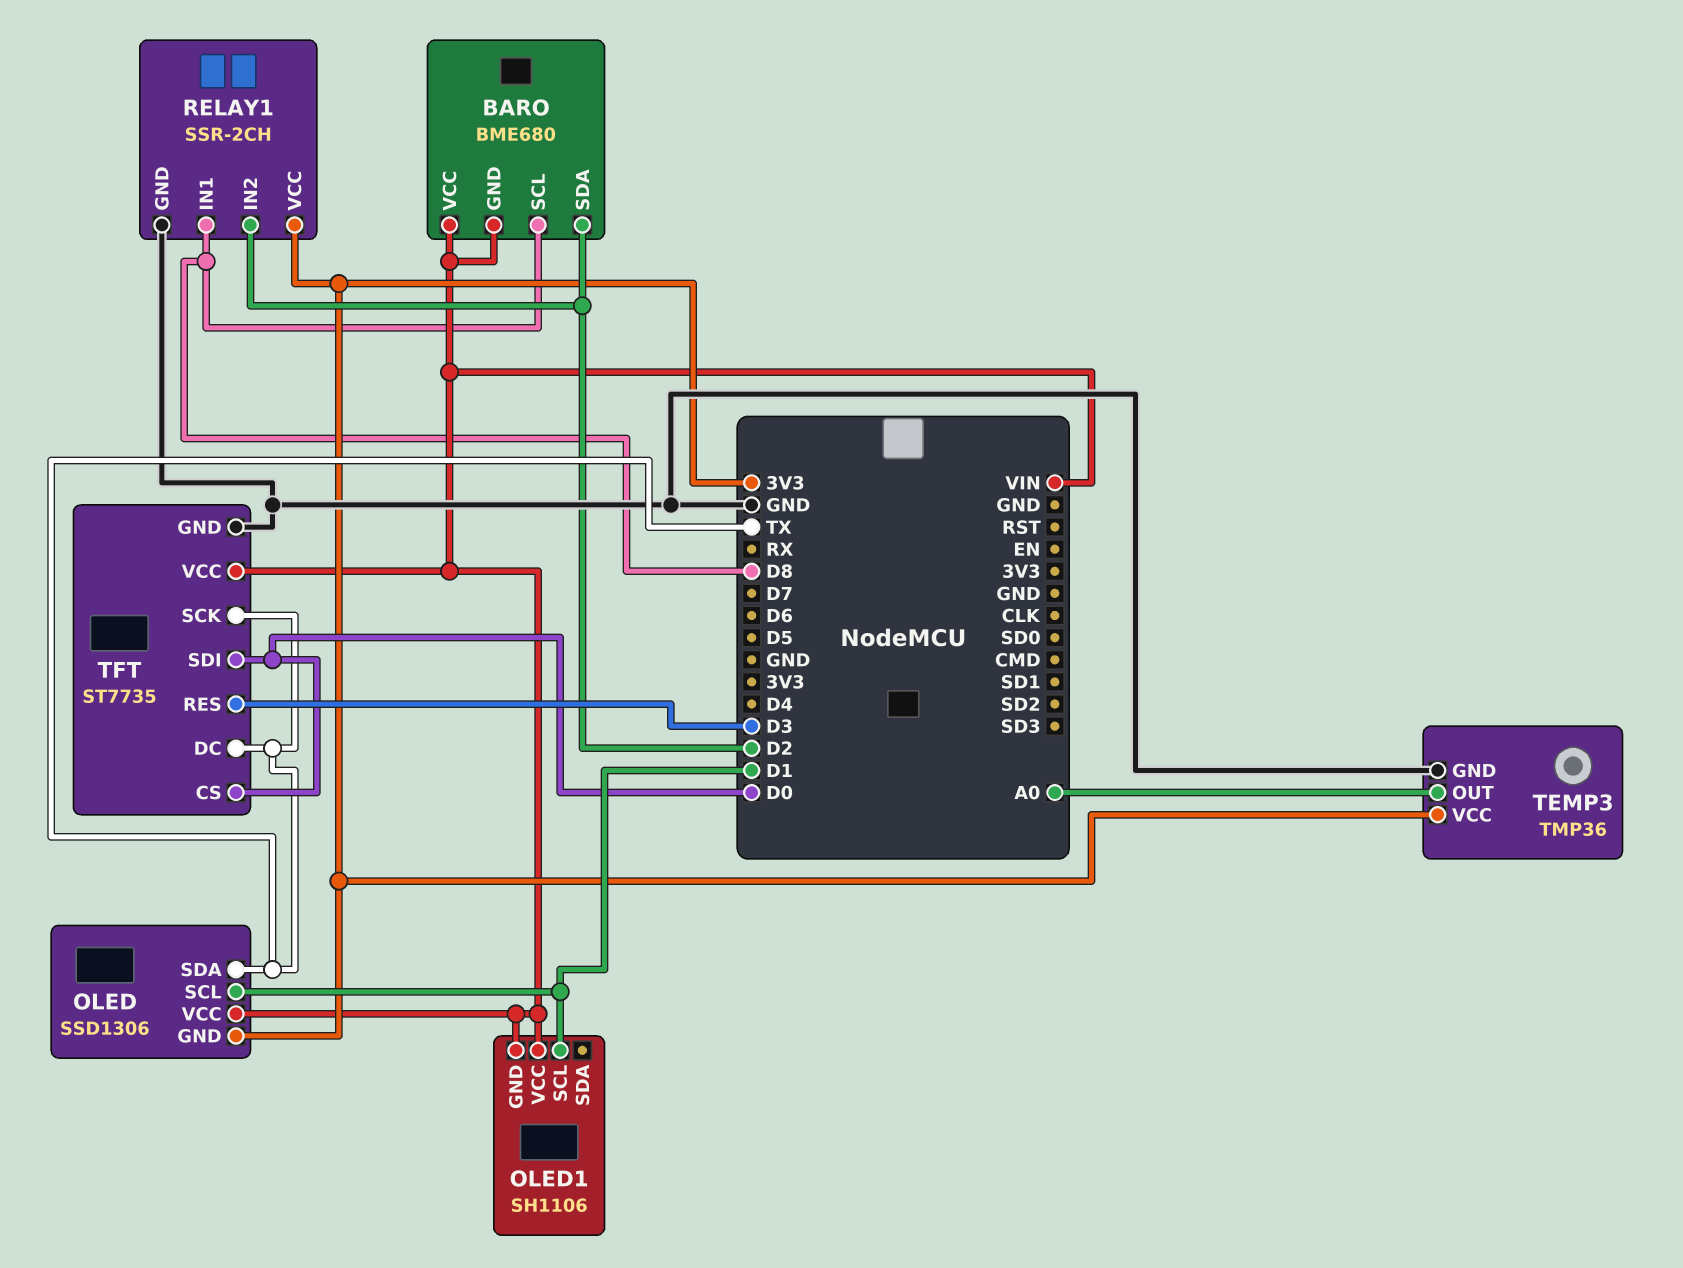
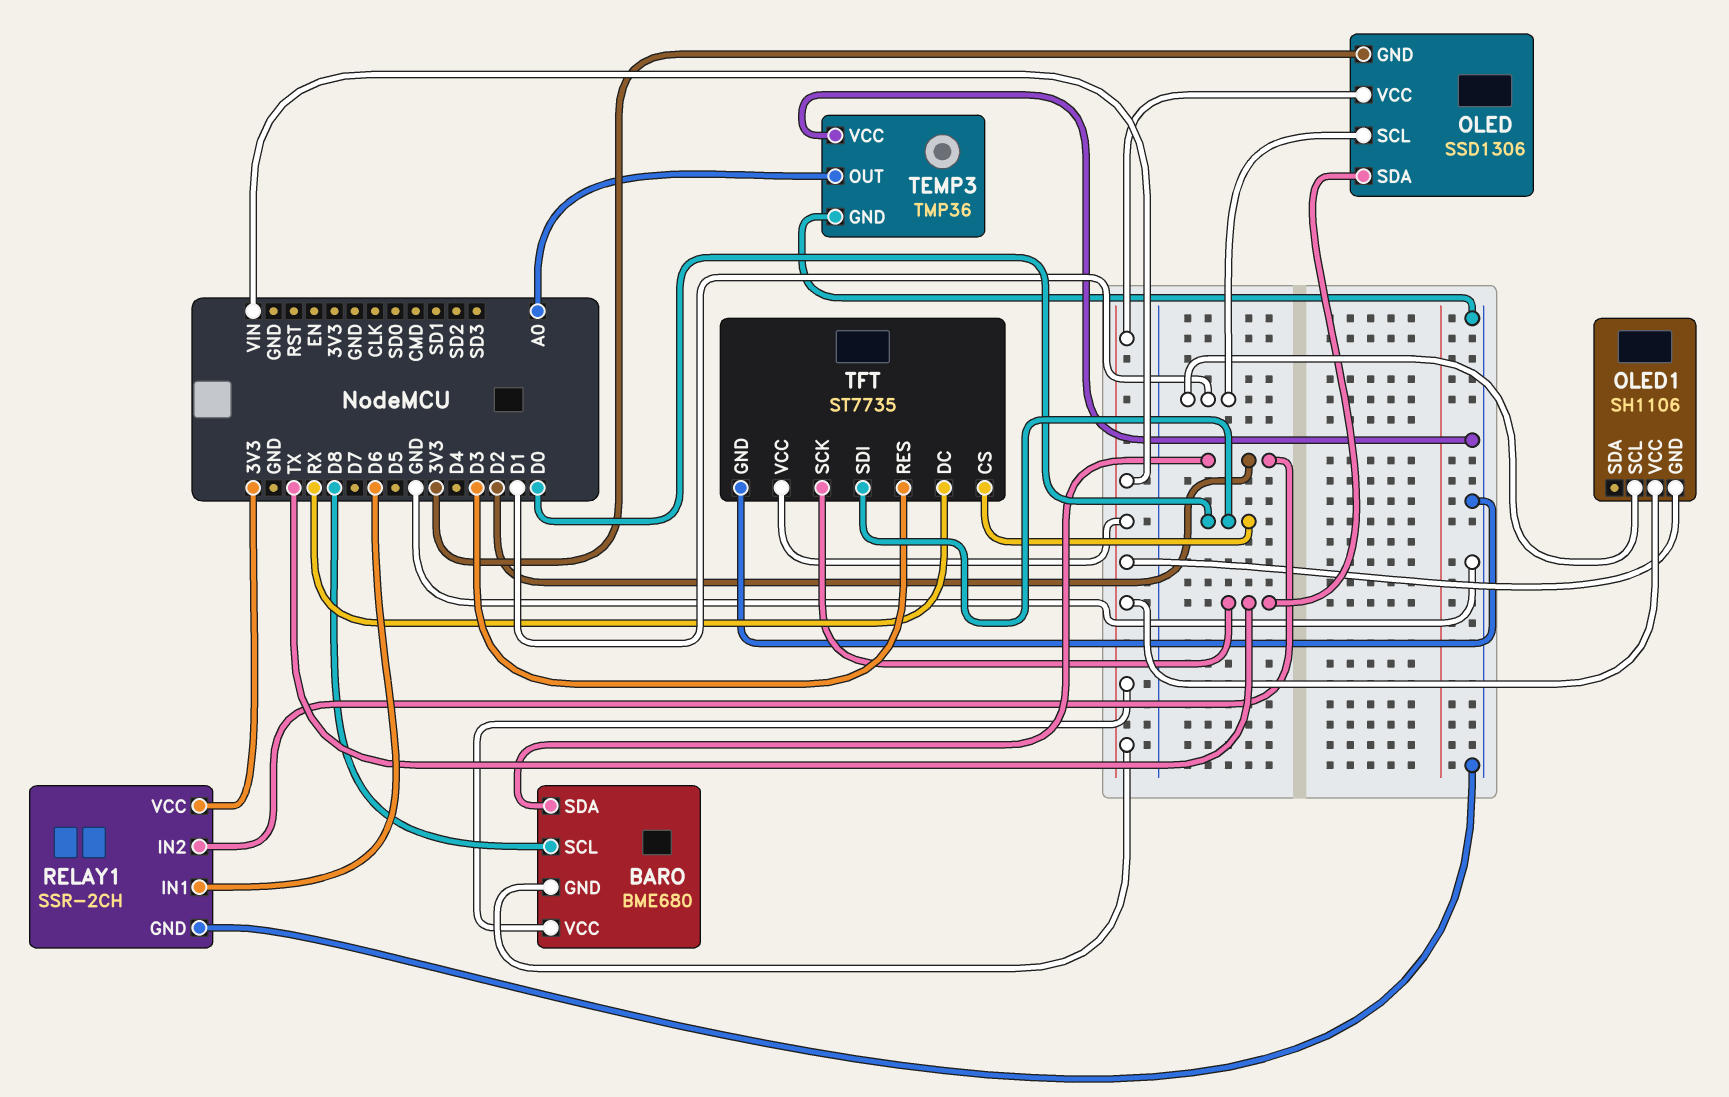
RELAY1 pin IN1: D8 -> D6
TEMP3 pin VCC: 3V3 -> GND
TFT pin DC: TX -> RX

